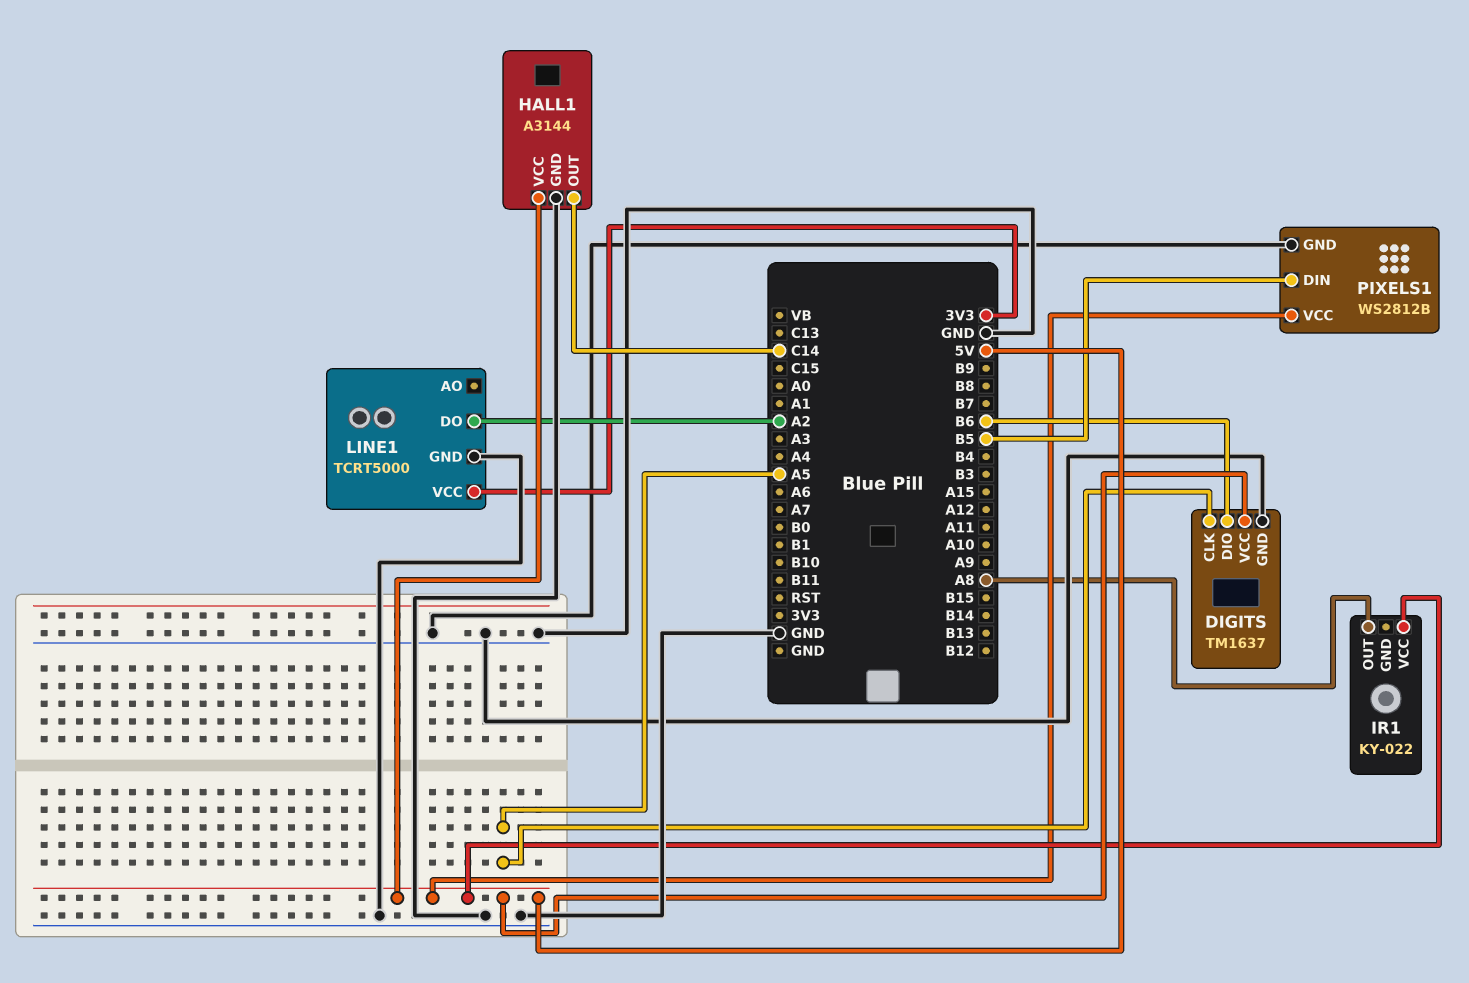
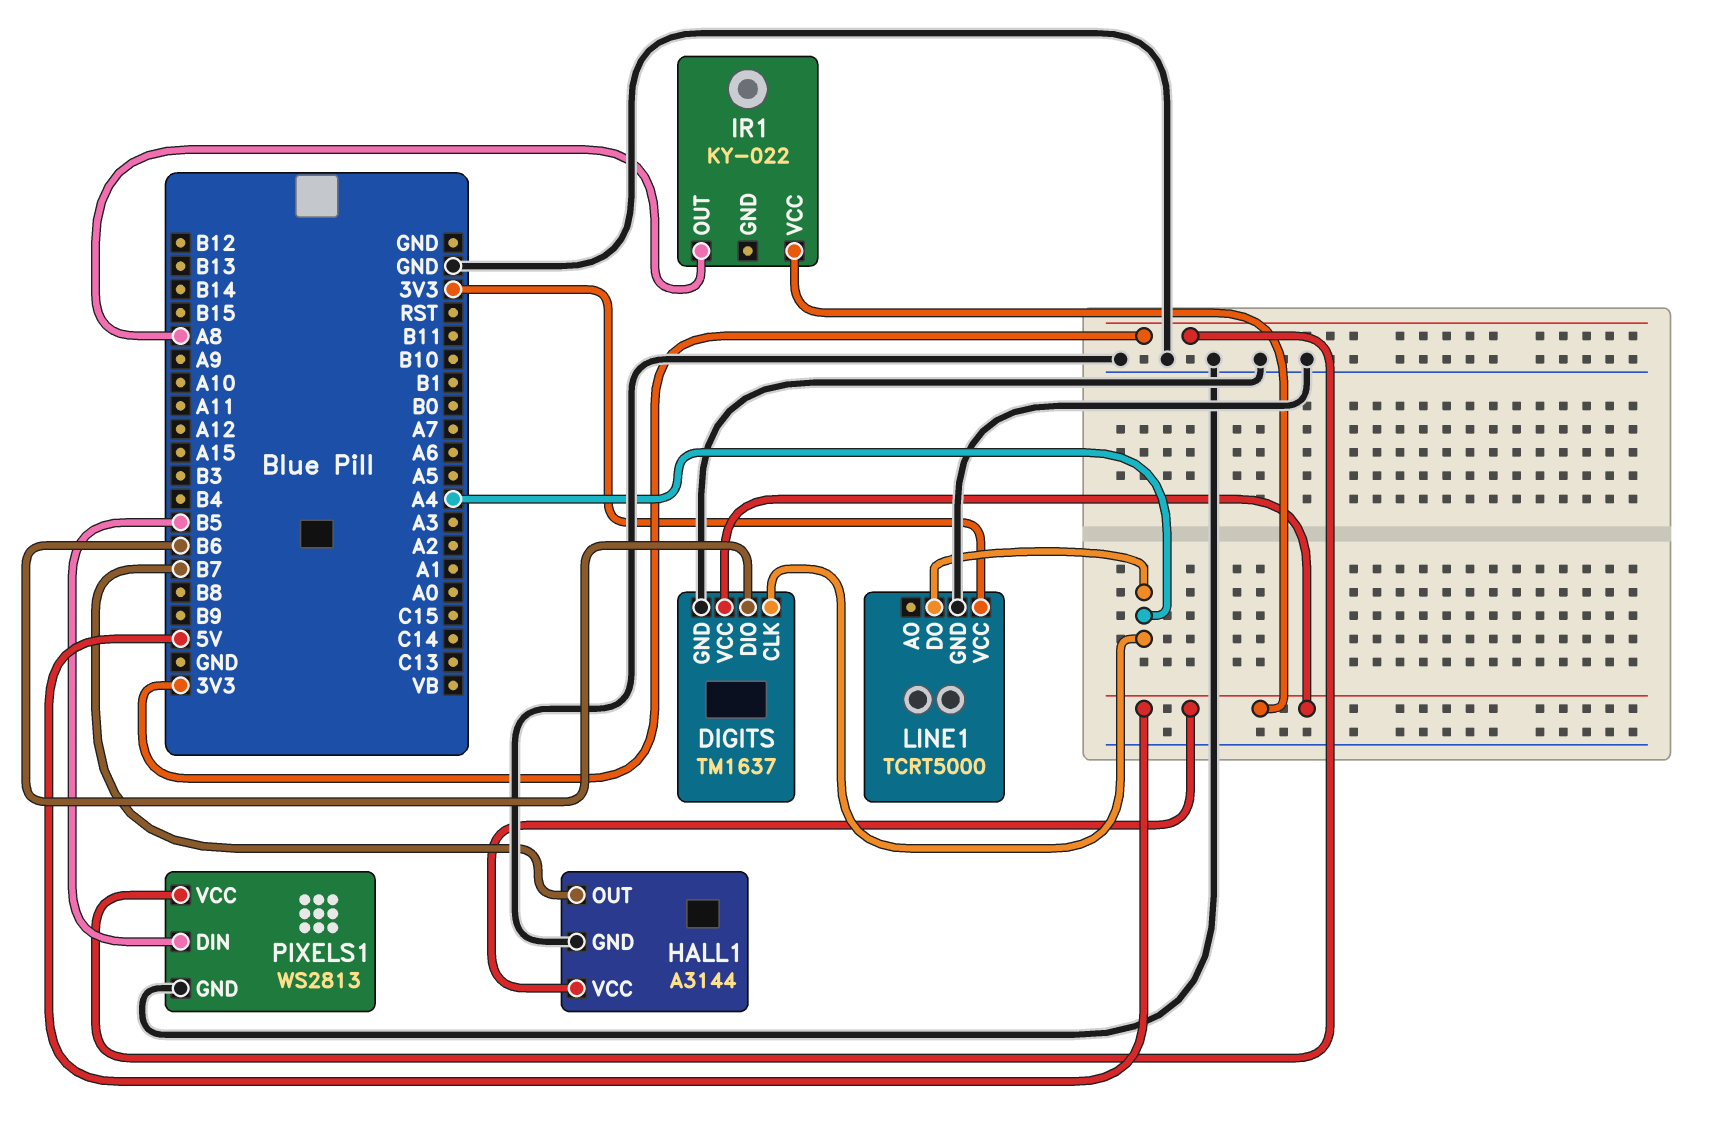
DIGITS pin CLK: A5 -> A4
HALL1 pin OUT: C14 -> B7
LINE1 pin DO: A2 -> A4
PIXELS1: WS2812B -> WS2813
PIXELS1 pin VCC: 5V -> 3V3

